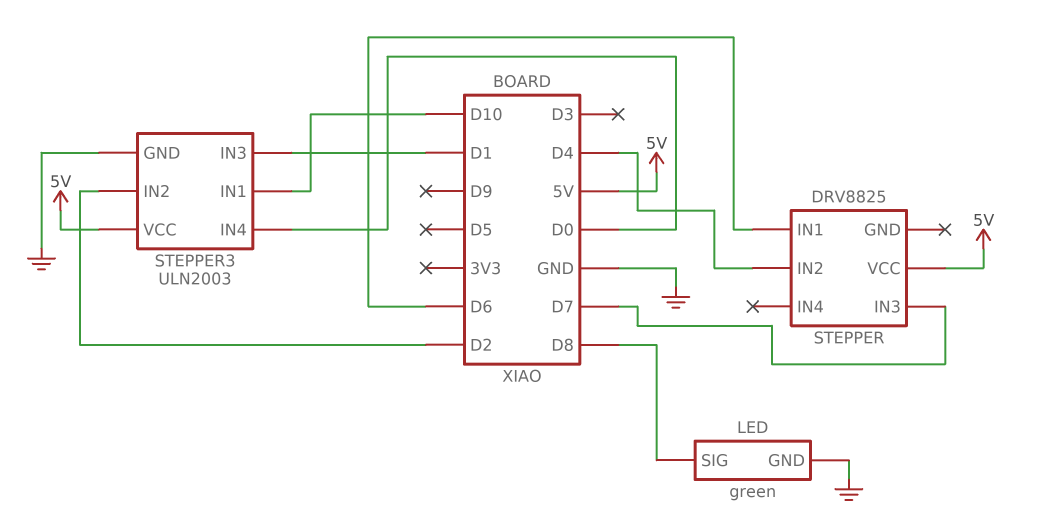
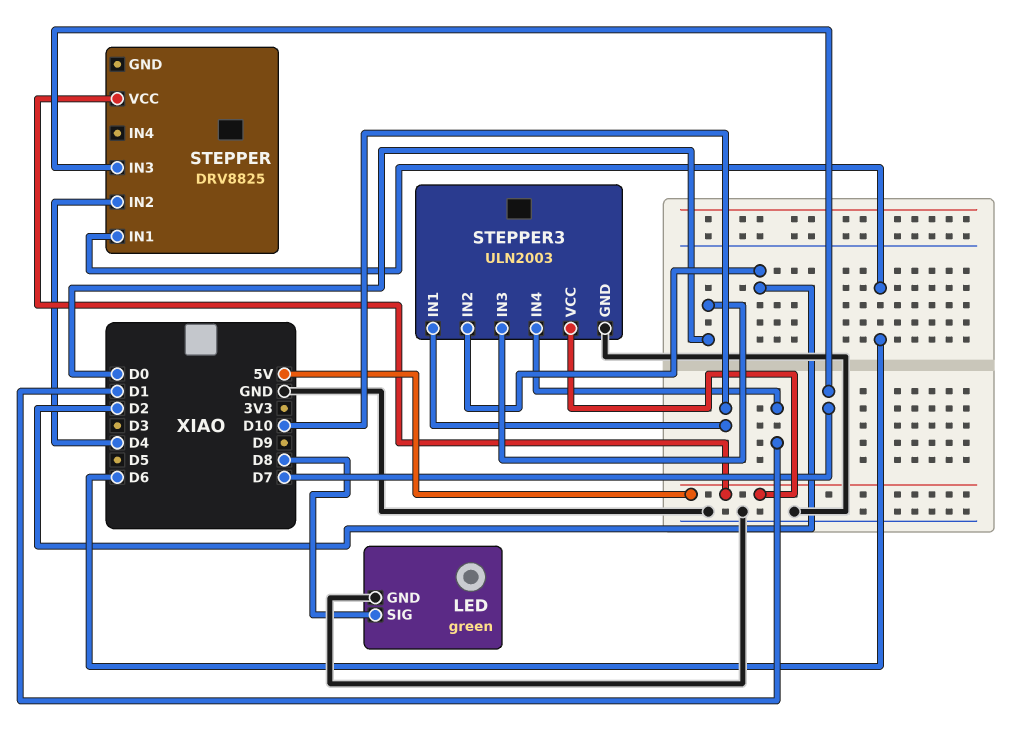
STEPPER3 pin IN3: D1 -> D0
STEPPER3 pin IN4: D0 -> D1

